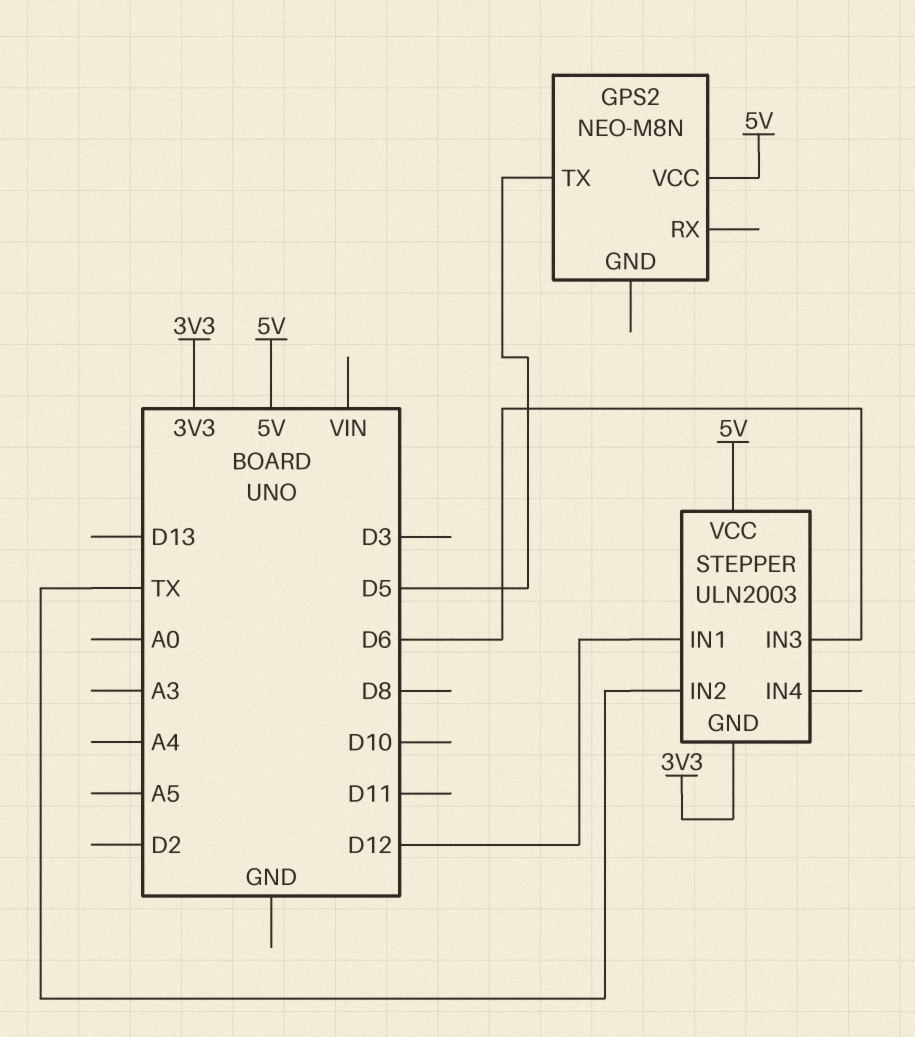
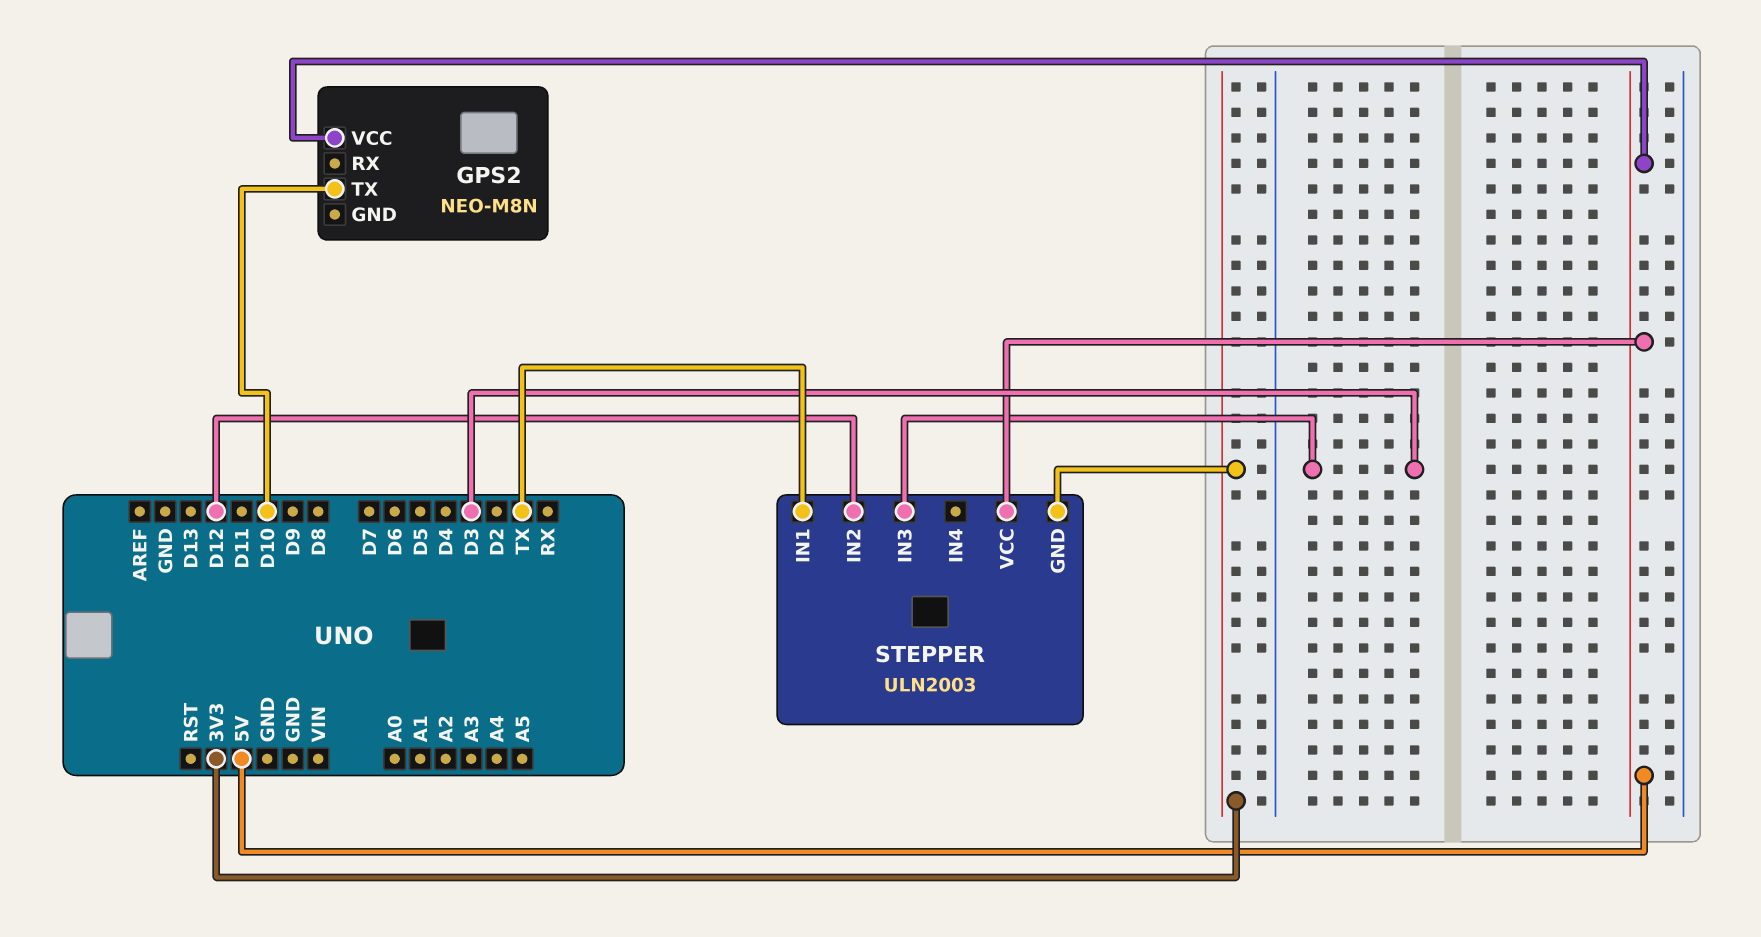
GPS2 pin TX: D5 -> D10
STEPPER pin IN1: D12 -> TX
STEPPER pin IN2: TX -> D12
STEPPER pin IN3: D6 -> D3

